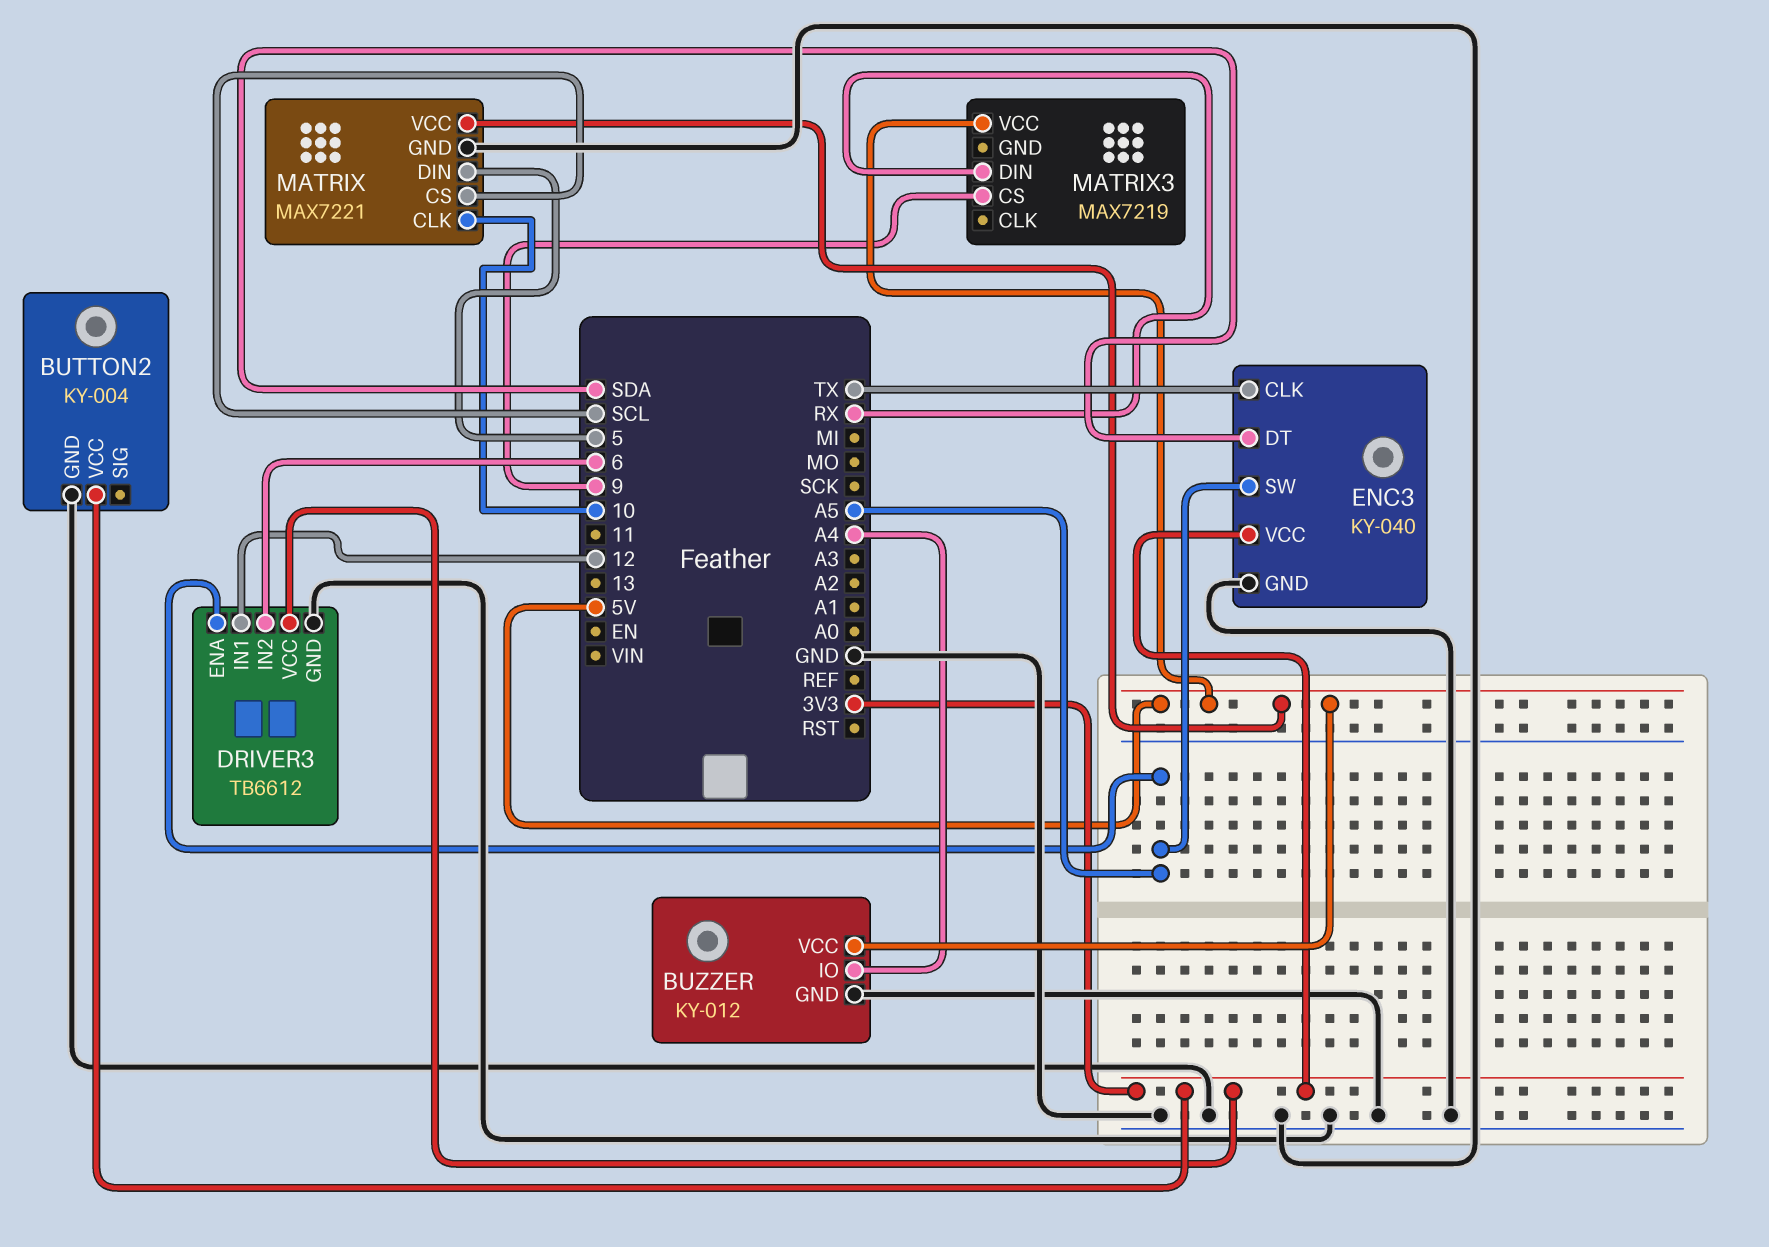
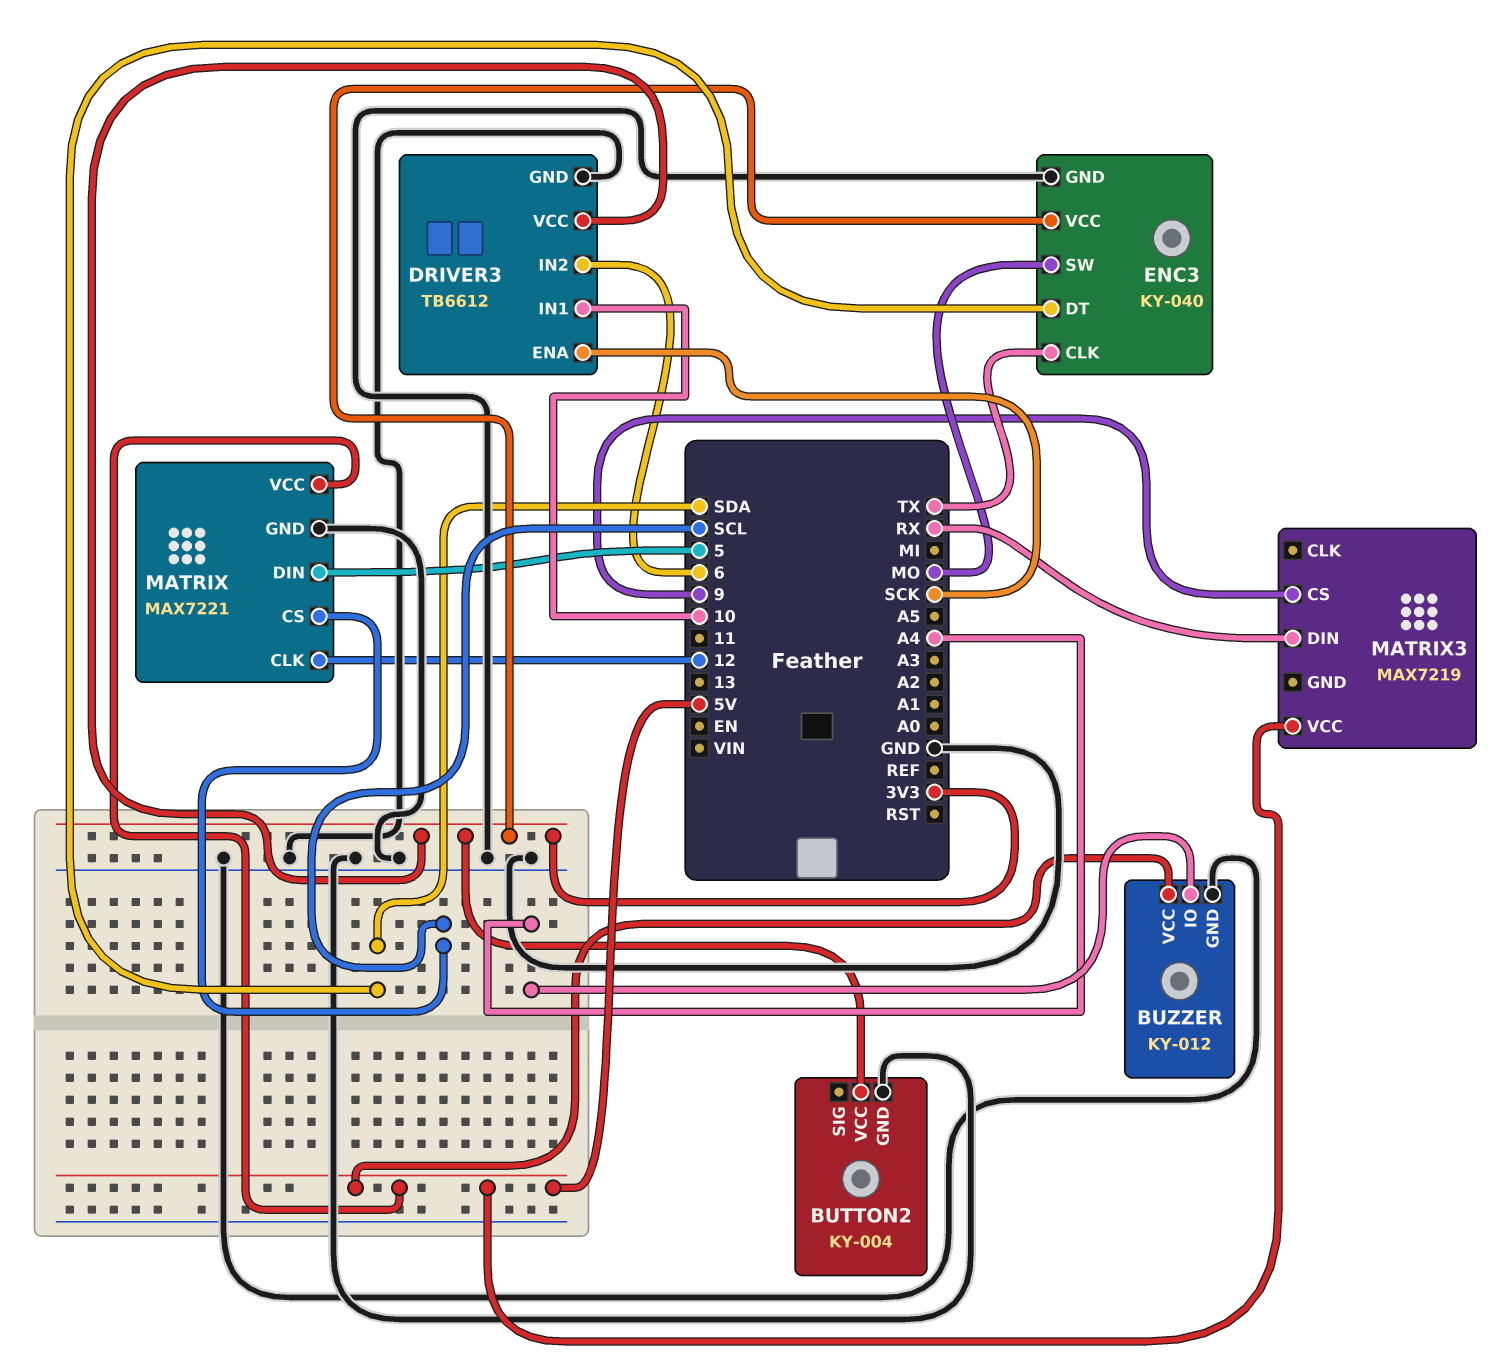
DRIVER3 pin ENA: A5 -> SCK
DRIVER3 pin IN1: 12 -> 10
ENC3 pin SW: A5 -> MO
MATRIX pin CLK: 10 -> 12

